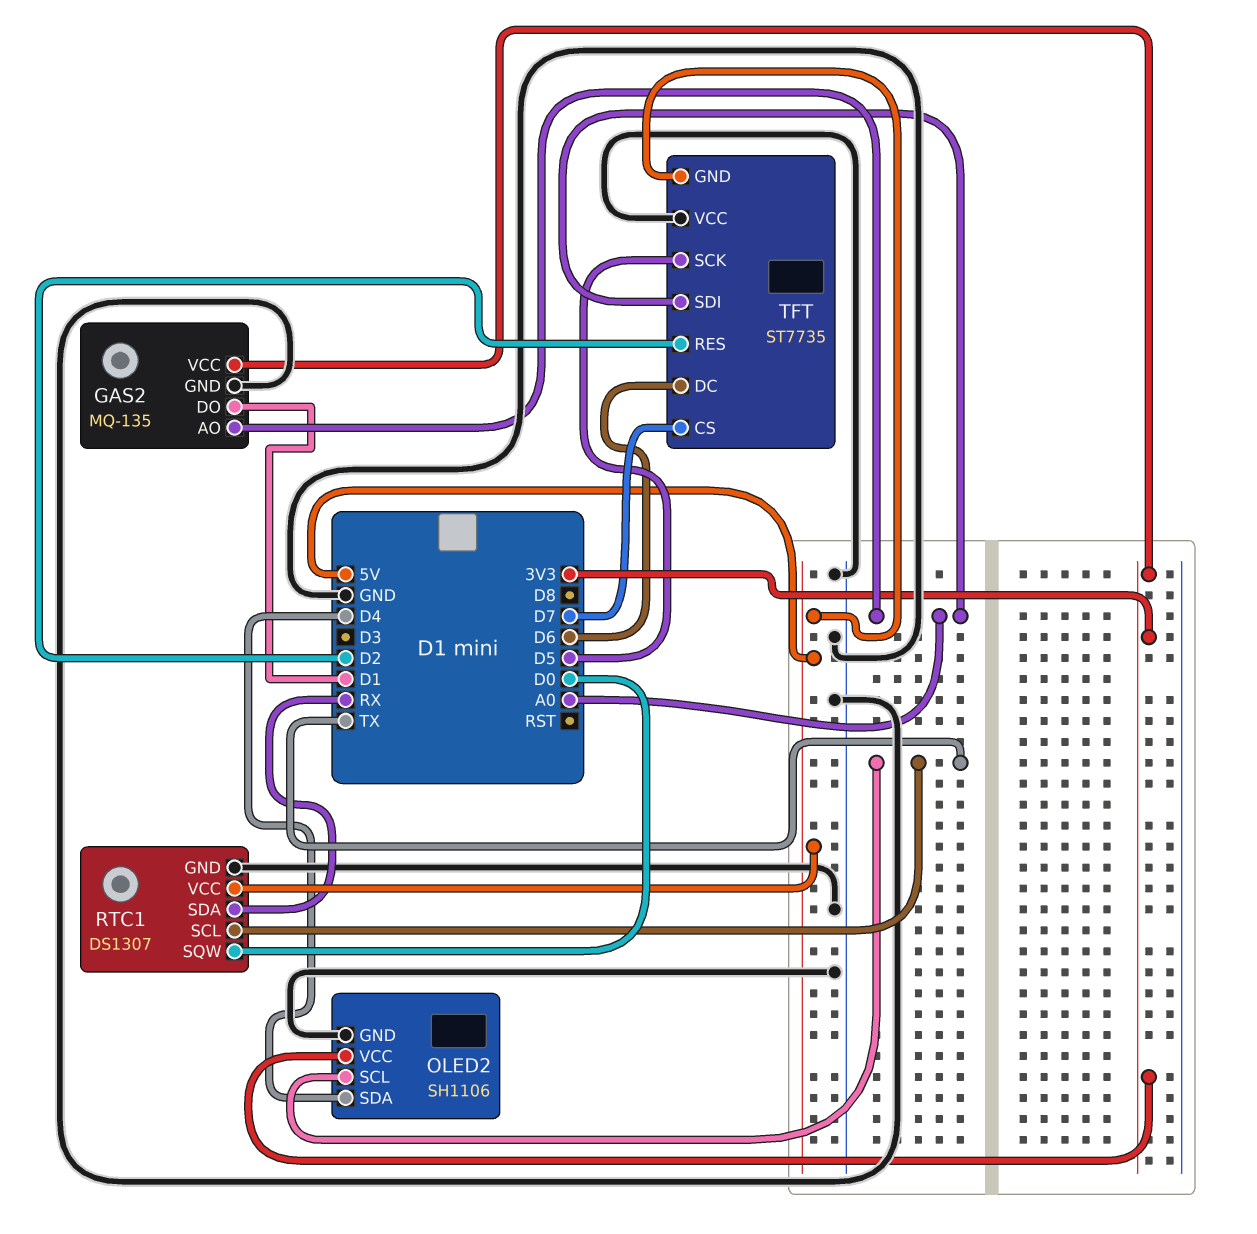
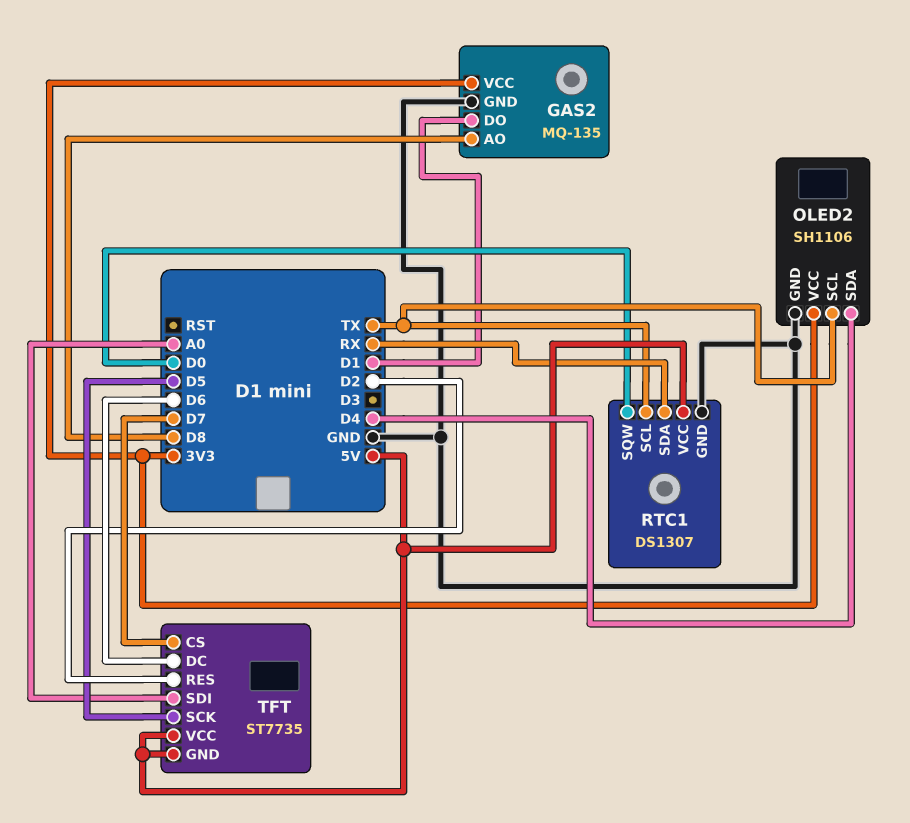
GAS2 pin AO: A0 -> D8
TFT pin VCC: GND -> 5V

